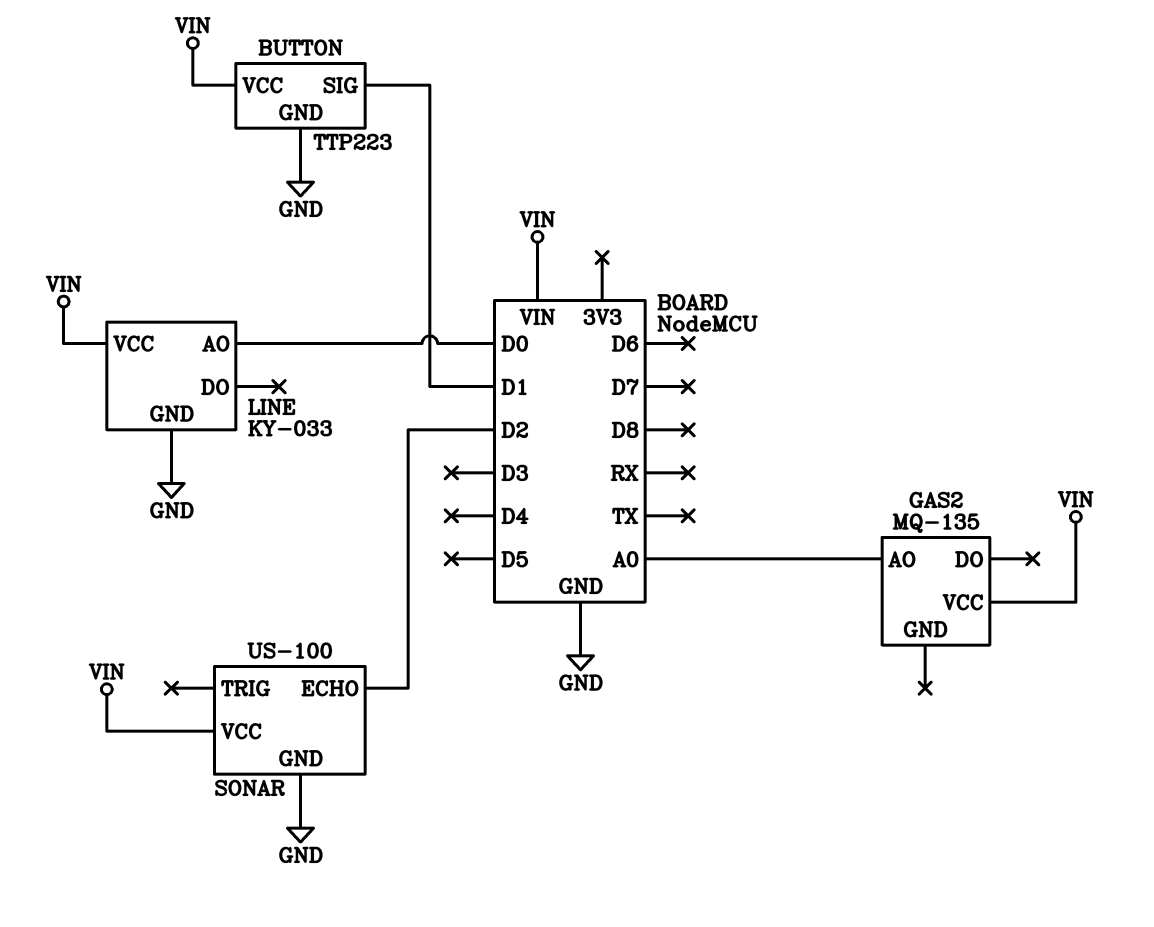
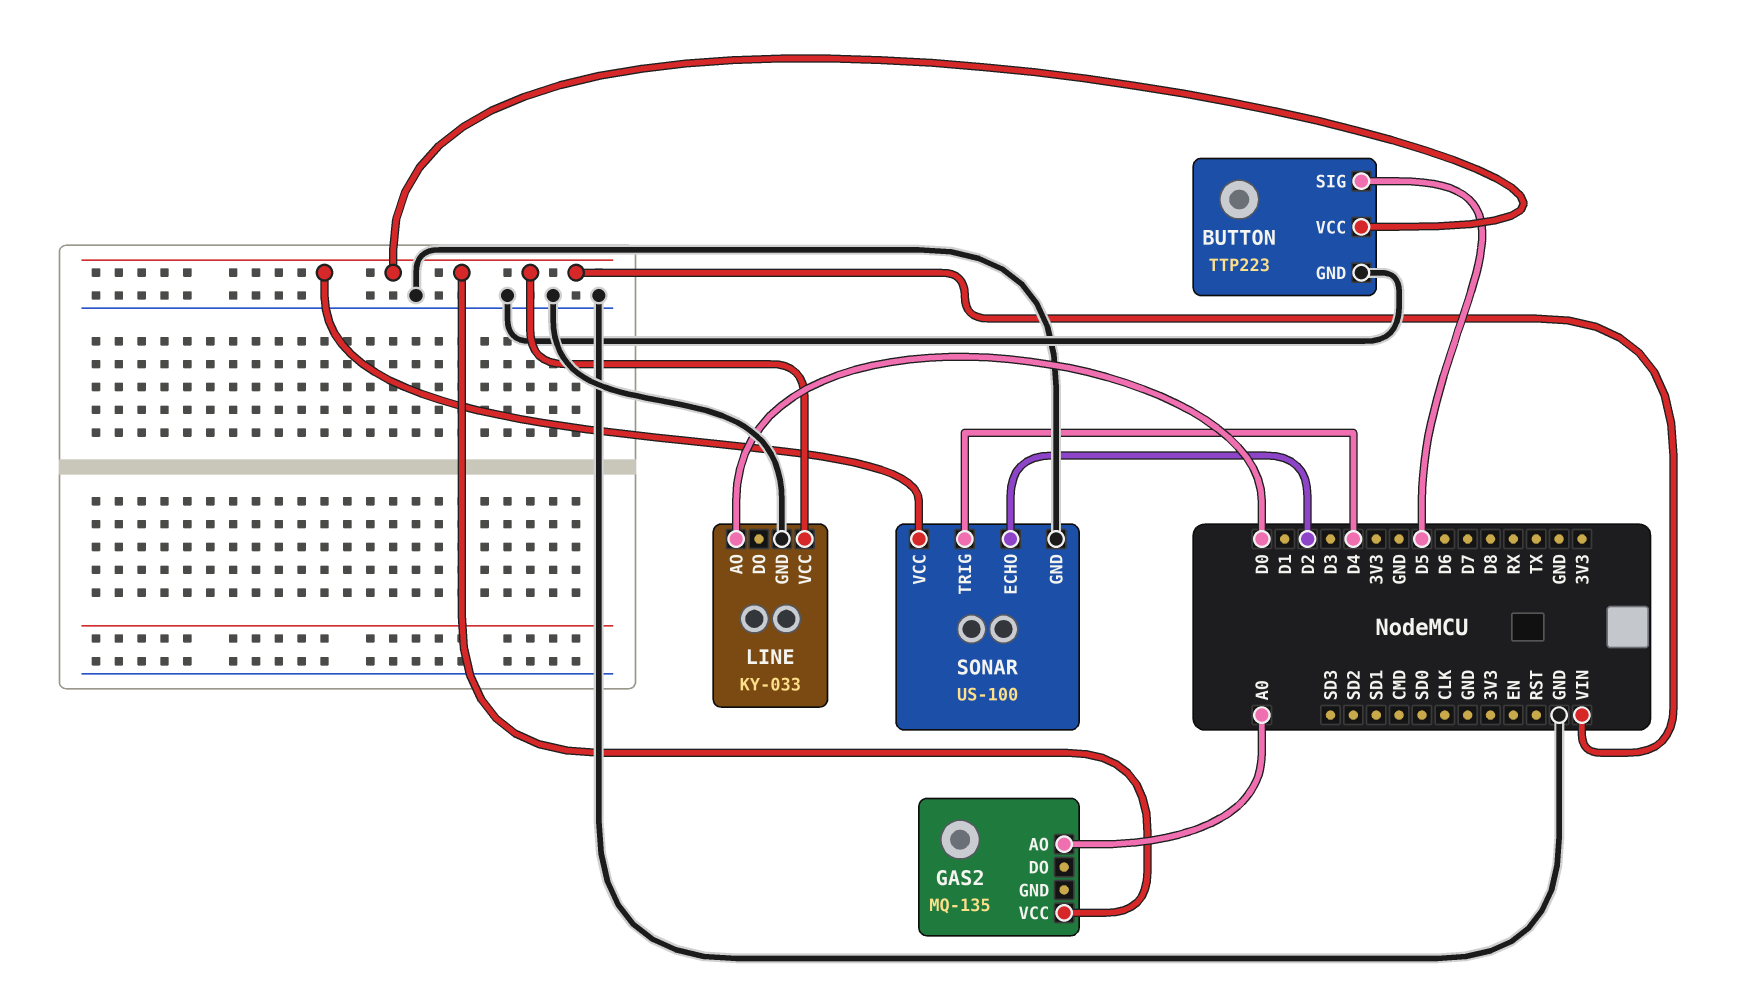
BUTTON pin SIG: D1 -> D5
SONAR pin TRIG: none -> D4

